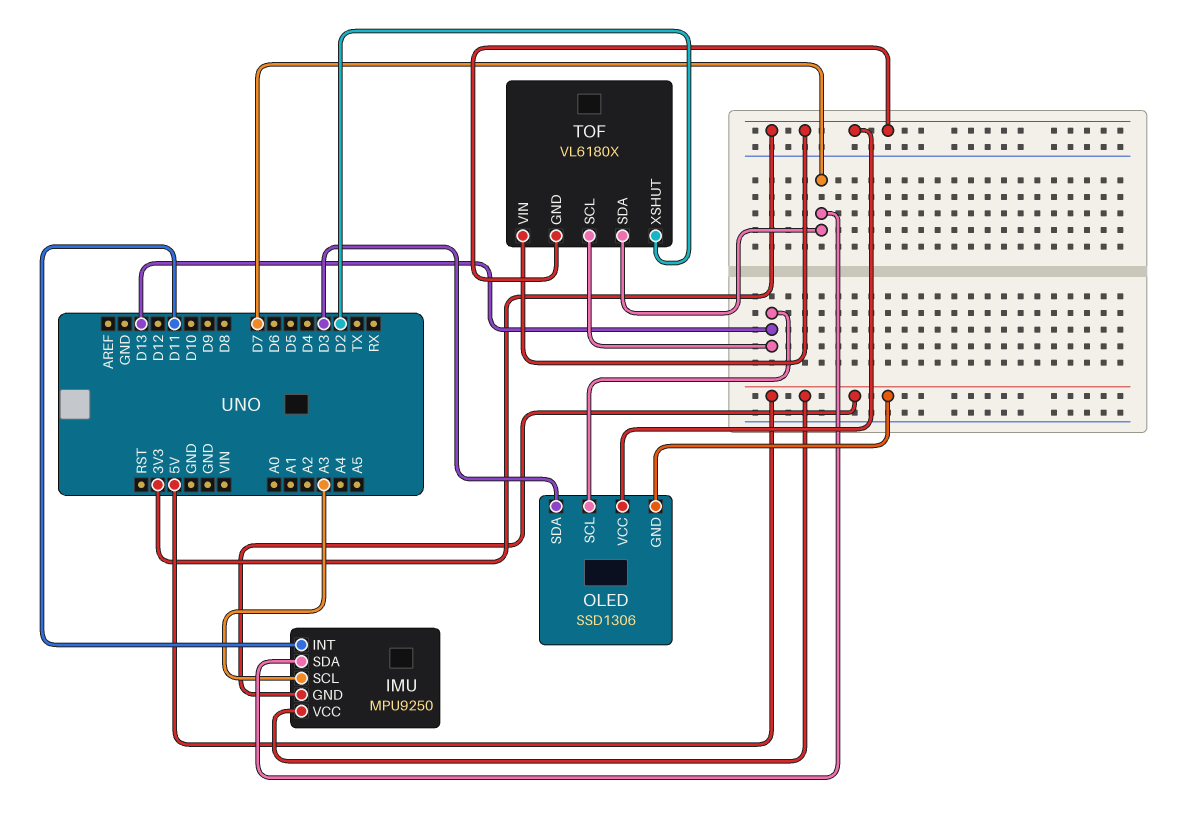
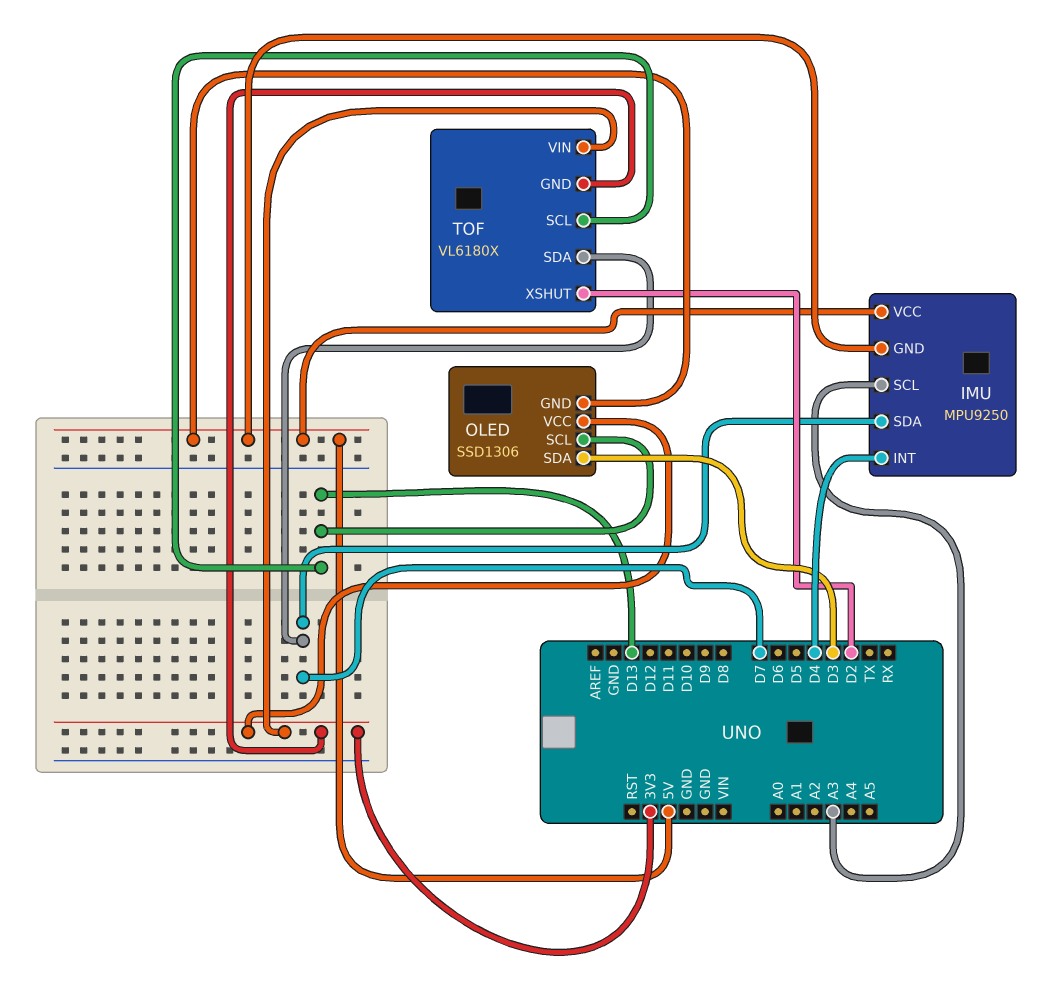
IMU pin INT: D11 -> D4

